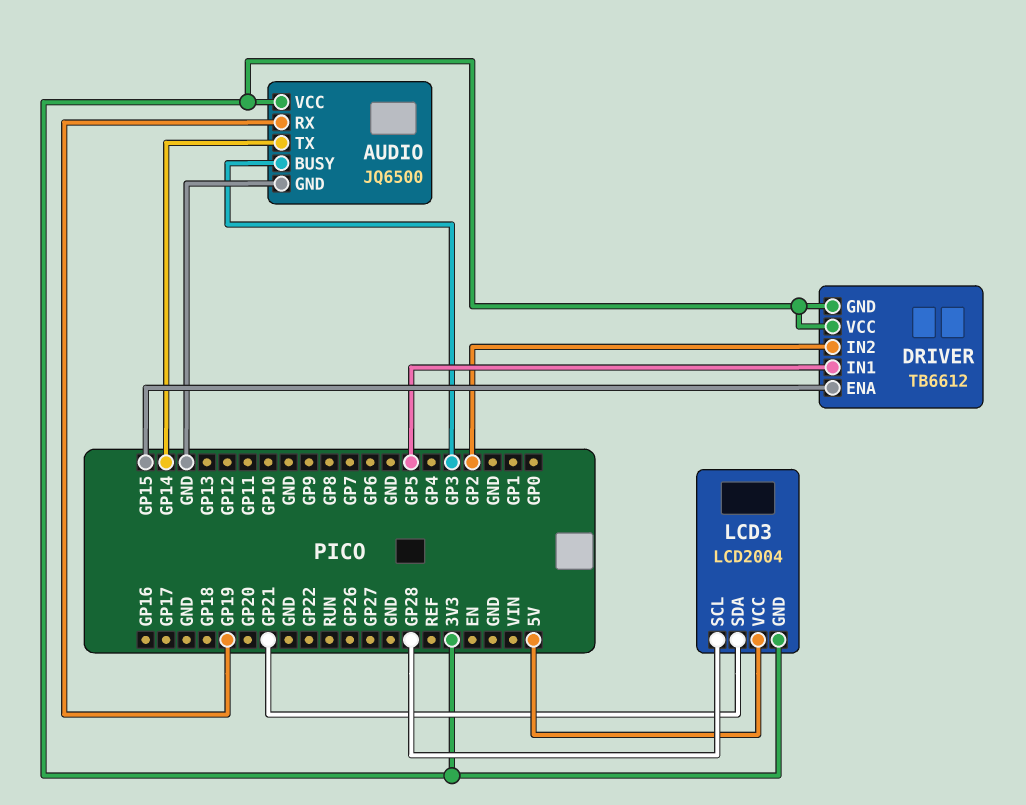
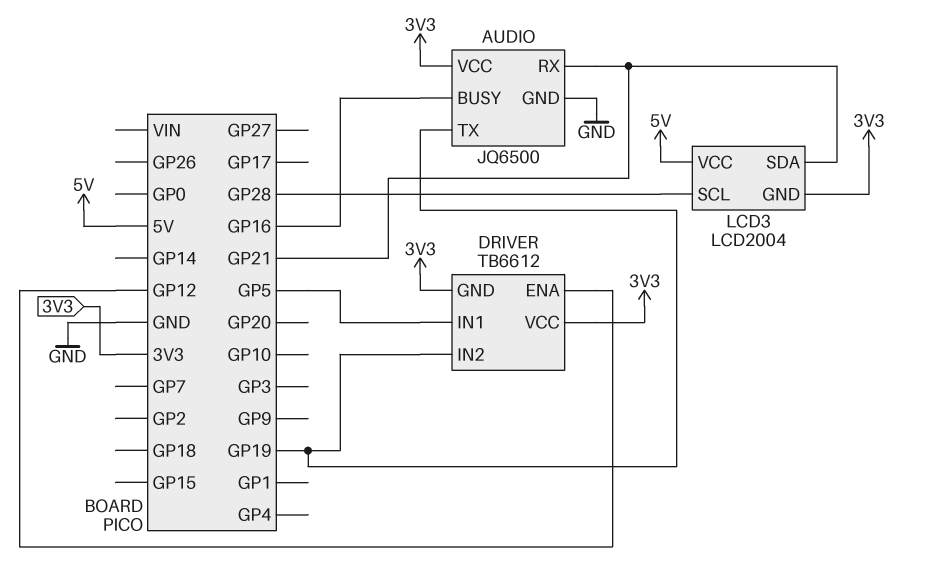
AUDIO pin BUSY: GP3 -> GP16
AUDIO pin RX: GP19 -> GP21
AUDIO pin TX: GP14 -> GP19
DRIVER pin ENA: GP15 -> GP12
DRIVER pin IN2: GP2 -> GP19

